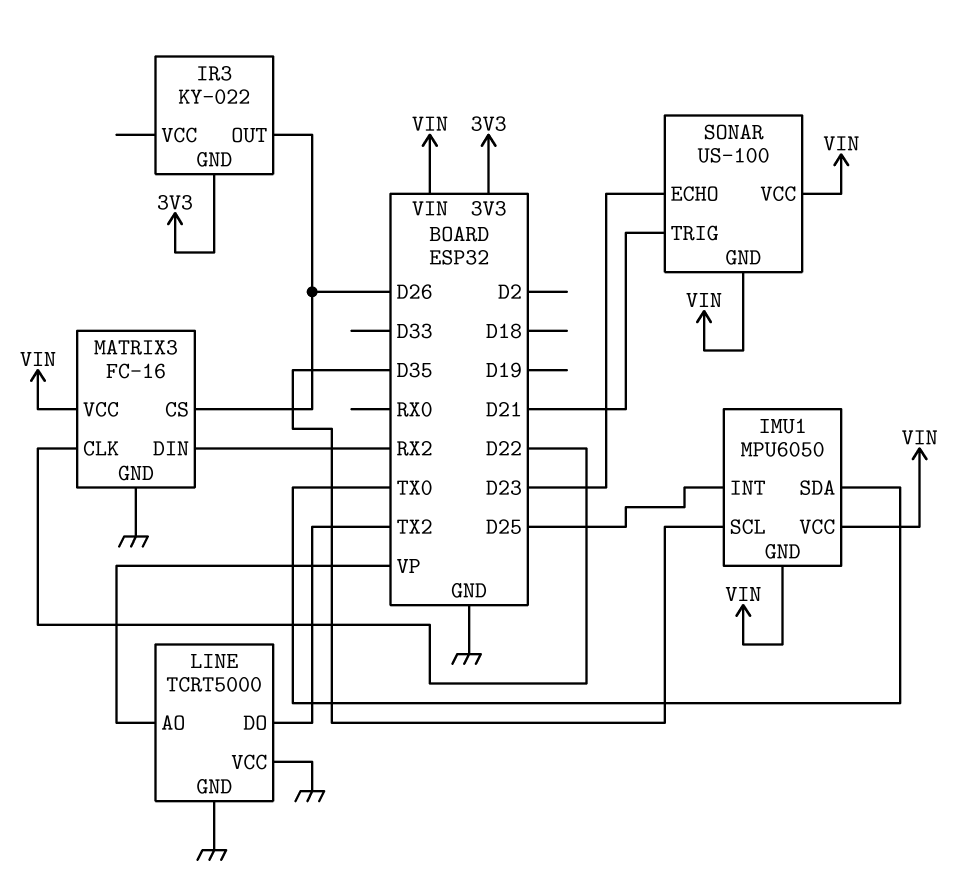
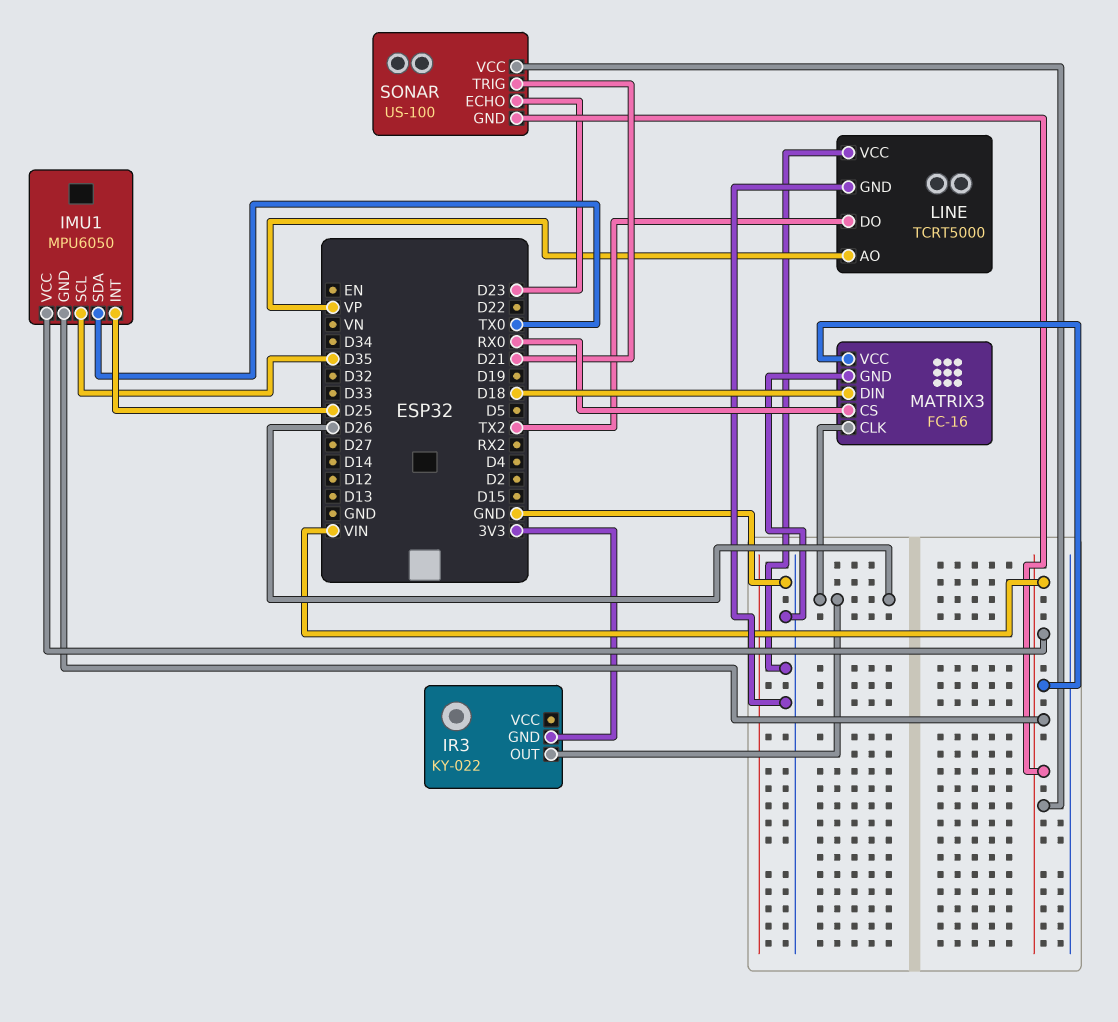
MATRIX3 pin CLK: D22 -> D26
MATRIX3 pin CS: D26 -> RX0
MATRIX3 pin DIN: RX2 -> D18

